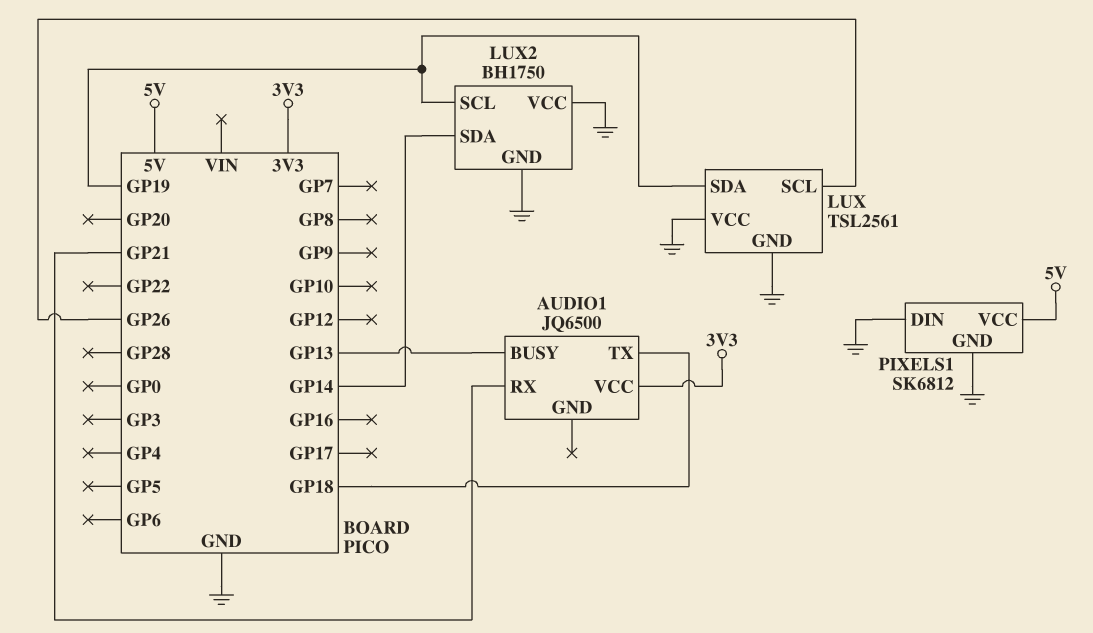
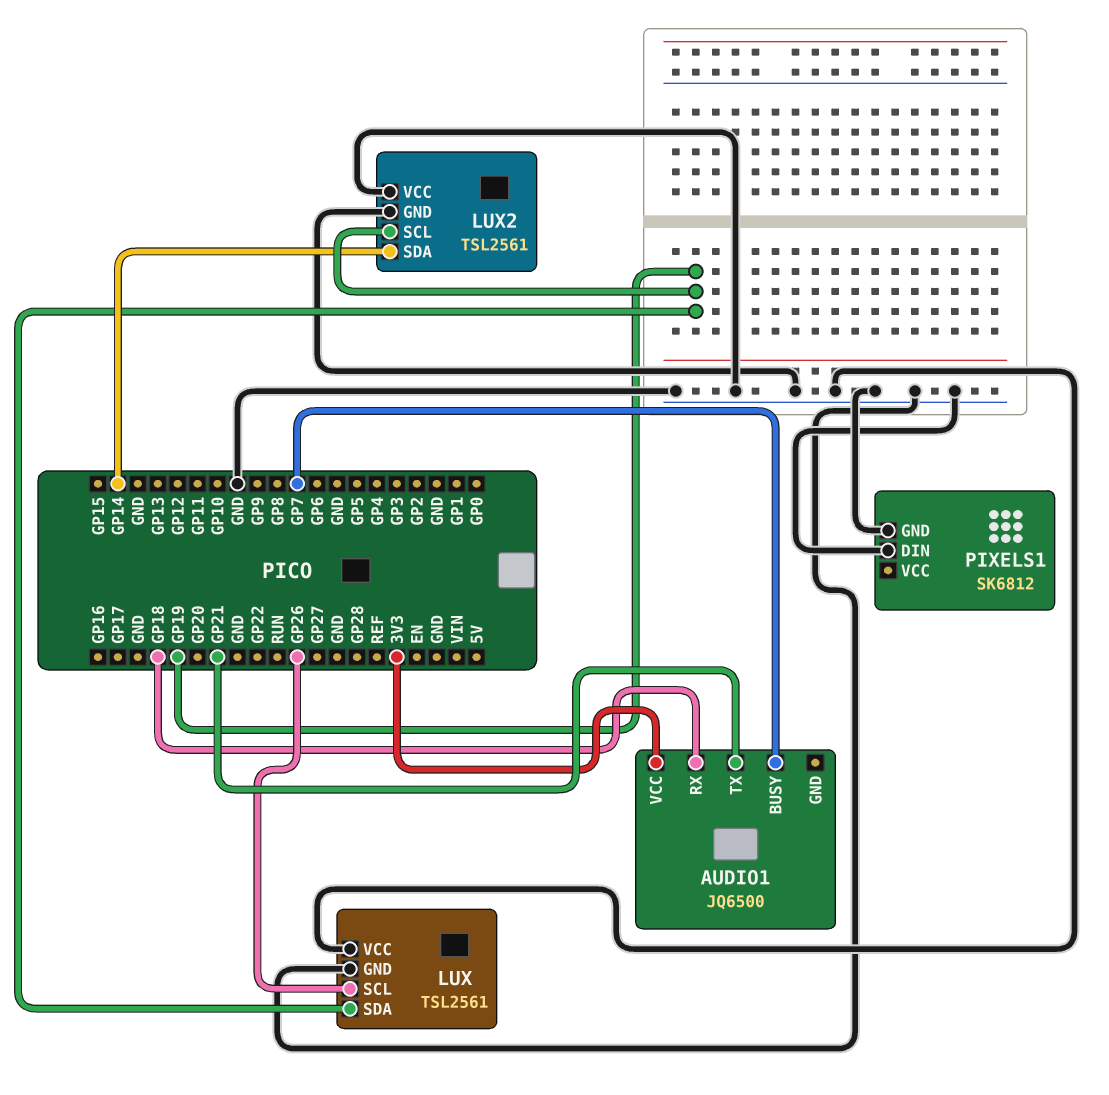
AUDIO1 pin BUSY: GP13 -> GP7
AUDIO1 pin RX: GP21 -> GP18
AUDIO1 pin TX: GP18 -> GP21
LUX2: BH1750 -> TSL2561
PIXELS1 pin VCC: 5V -> none

